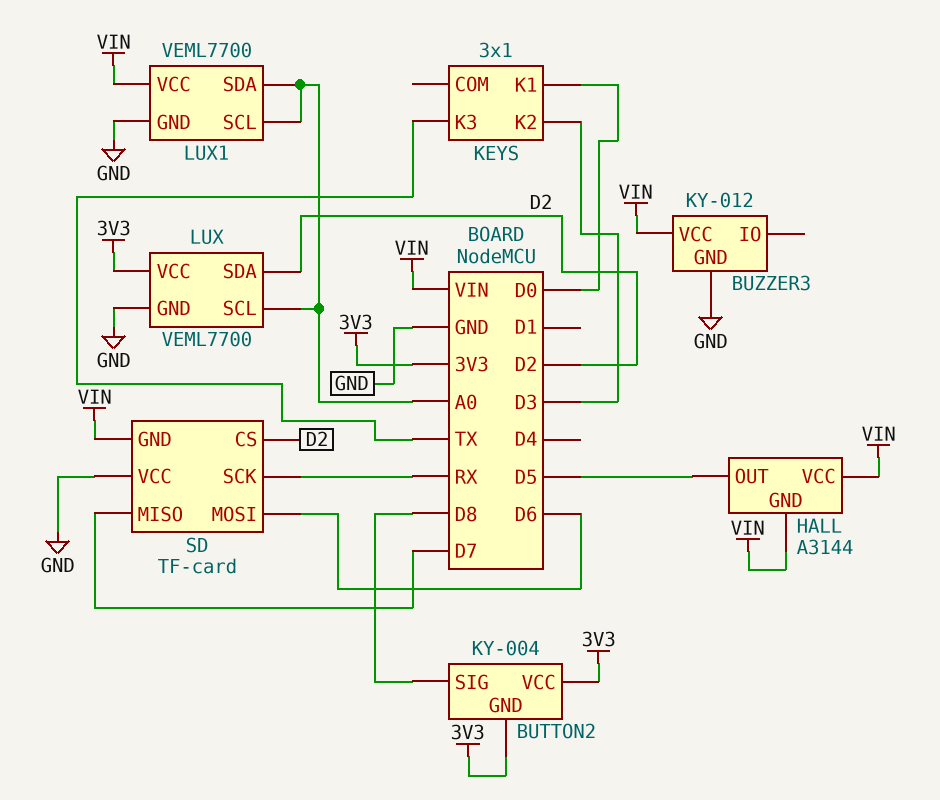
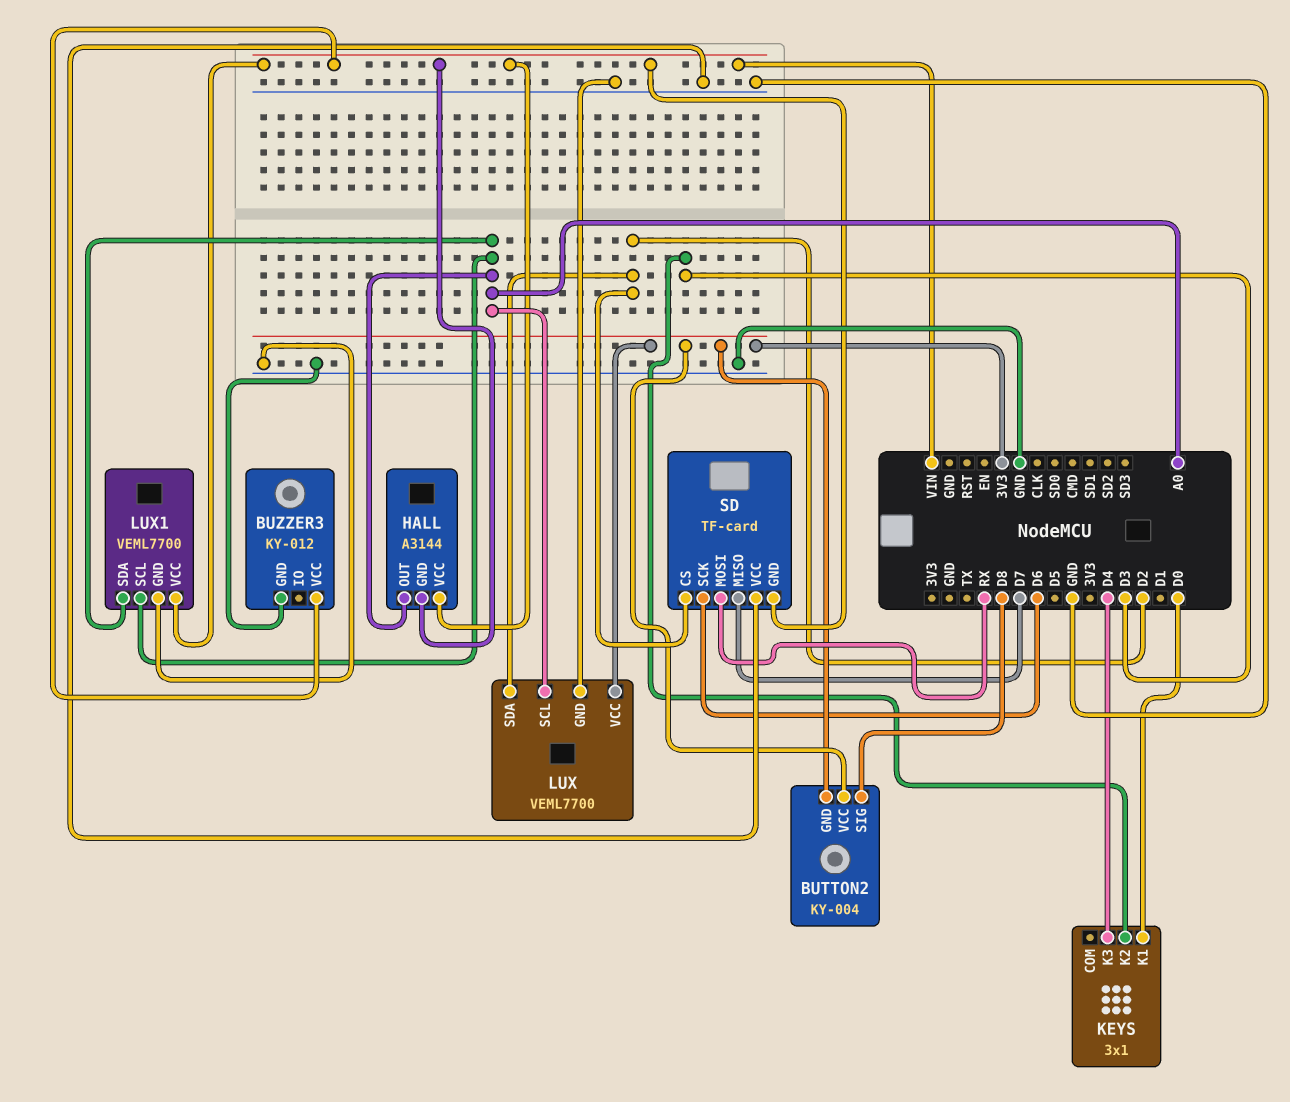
HALL pin OUT: D5 -> A0
KEYS pin K3: TX -> D4
SD pin MOSI: D6 -> RX
SD pin SCK: RX -> D6

